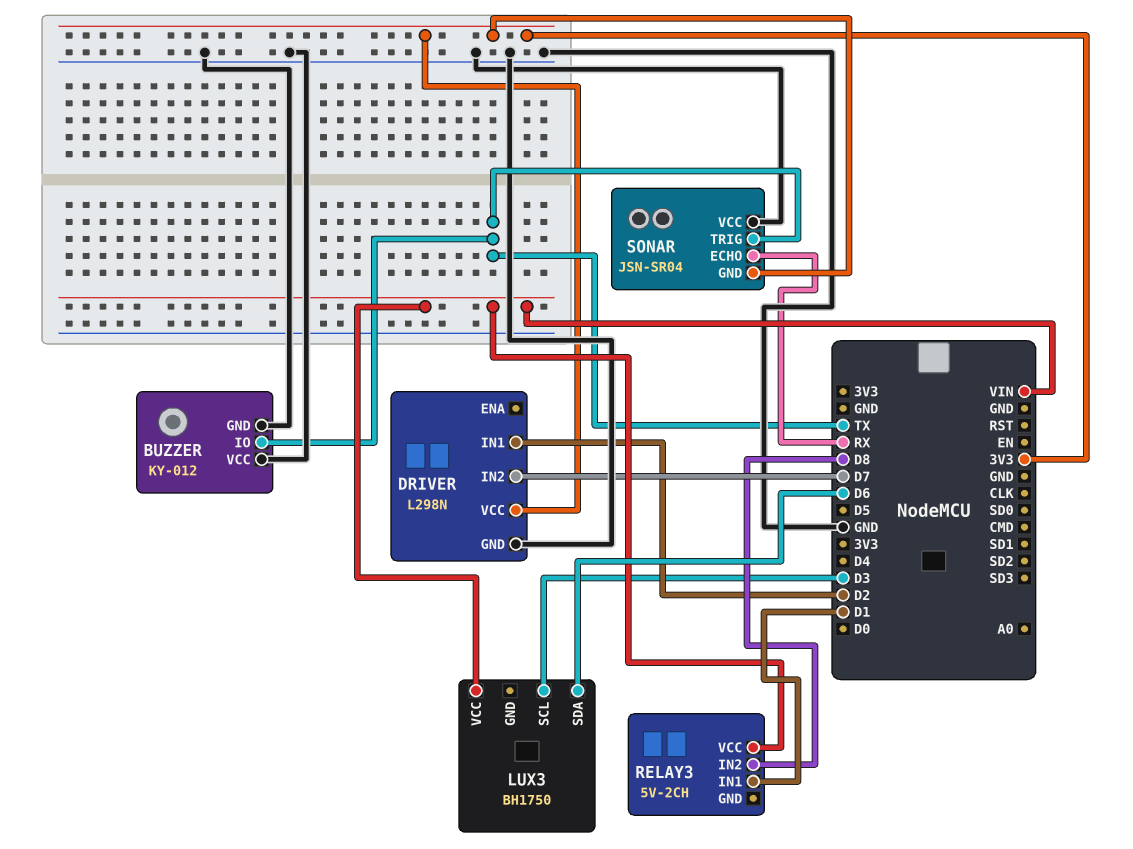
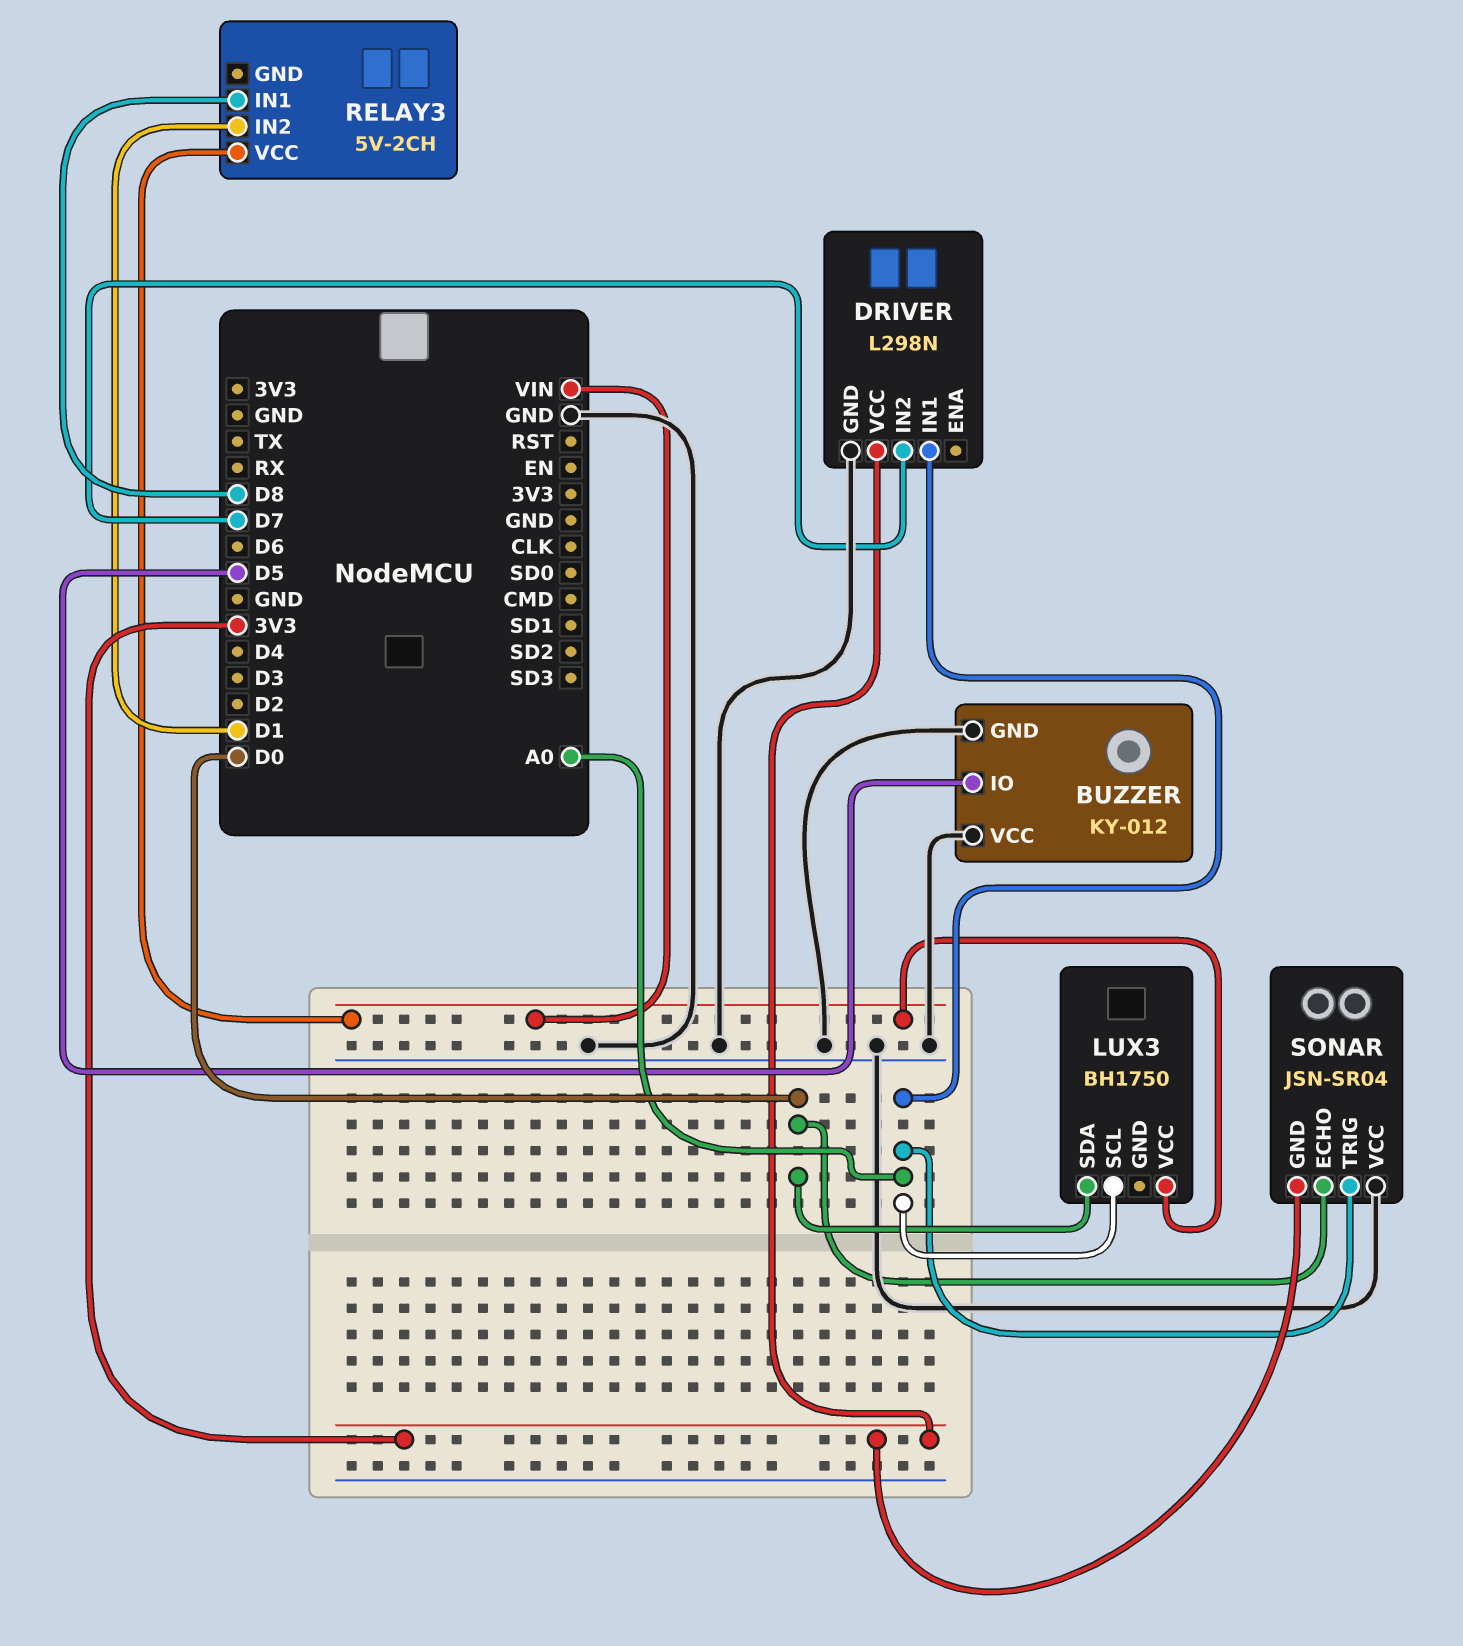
BUZZER pin IO: TX -> D5
DRIVER pin IN1: D2 -> A0
LUX3 pin SCL: D3 -> A0
LUX3 pin SDA: D6 -> D0
RELAY3 pin IN1: D1 -> D8
RELAY3 pin IN2: D8 -> D1
SONAR pin ECHO: RX -> D0
SONAR pin TRIG: TX -> A0

